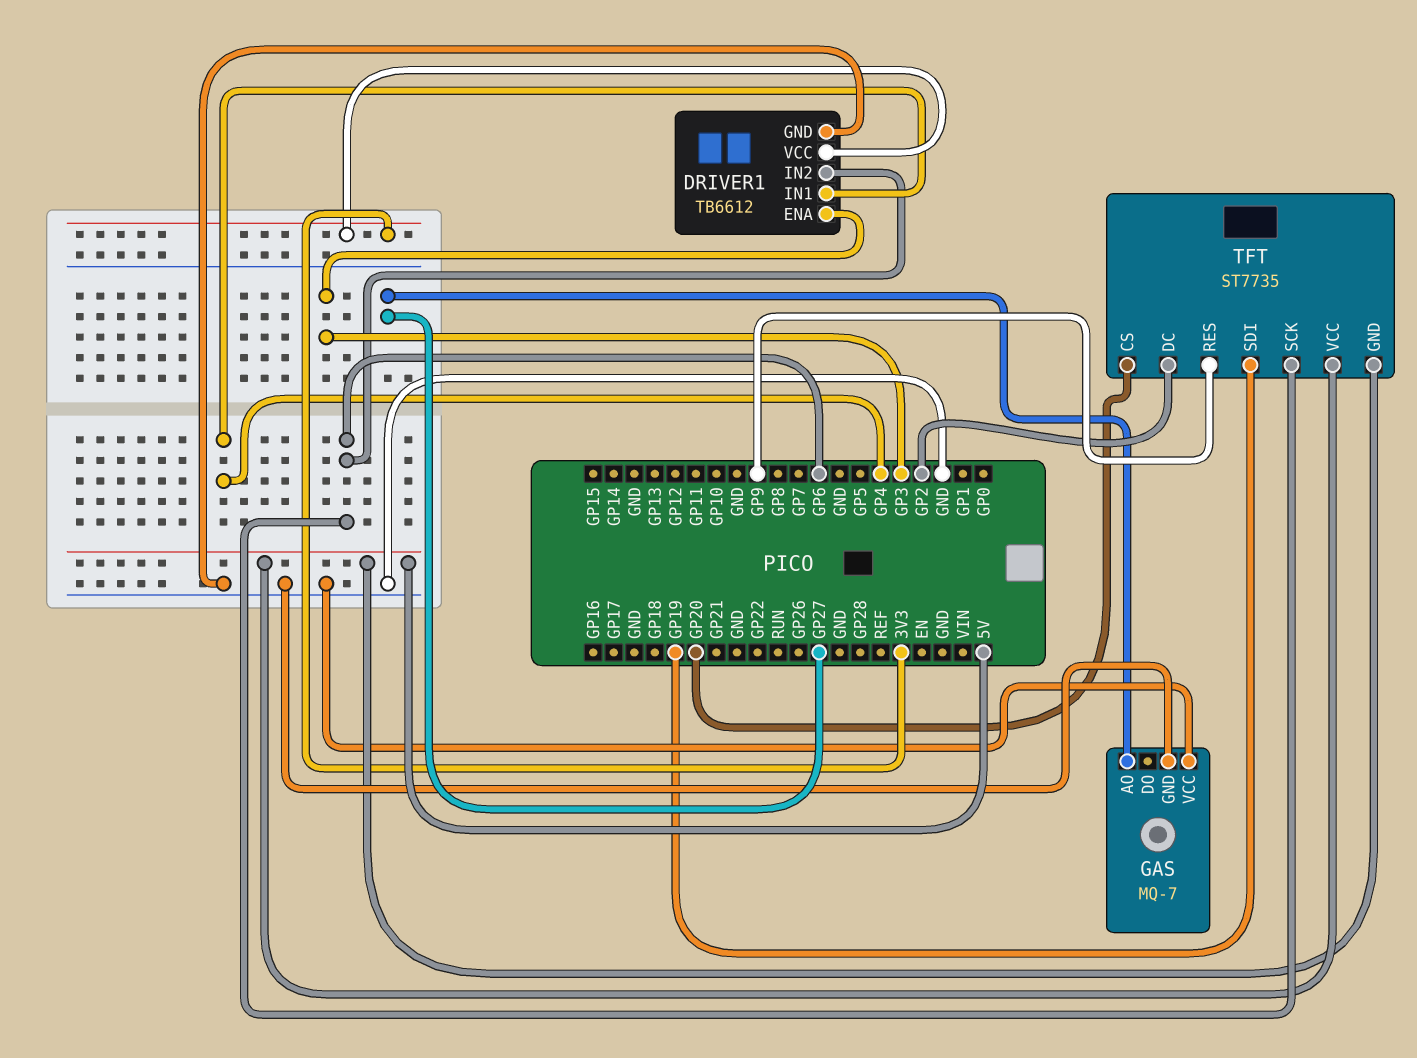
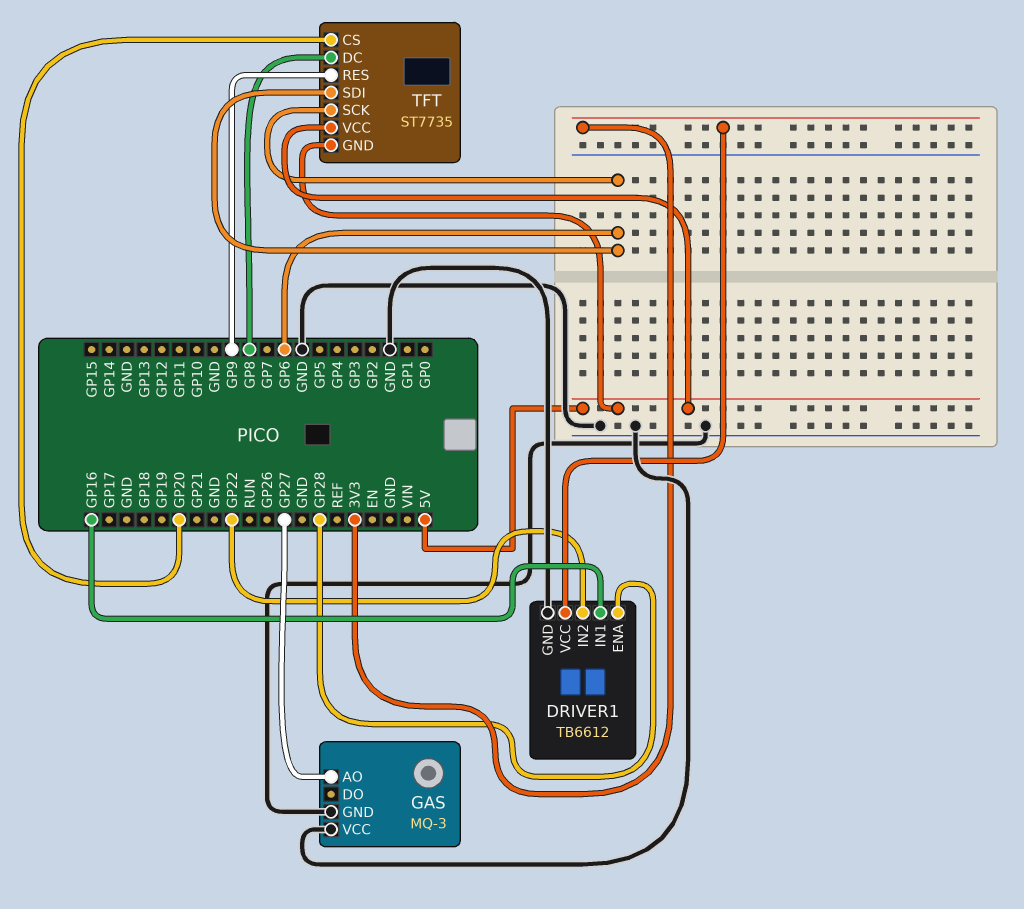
DRIVER1 pin ENA: GP3 -> GP28
DRIVER1 pin IN1: GP4 -> GP16
DRIVER1 pin IN2: GP6 -> GP22
GAS: MQ-7 -> MQ-3
TFT pin DC: GP2 -> GP8
TFT pin SDI: GP19 -> GP6

